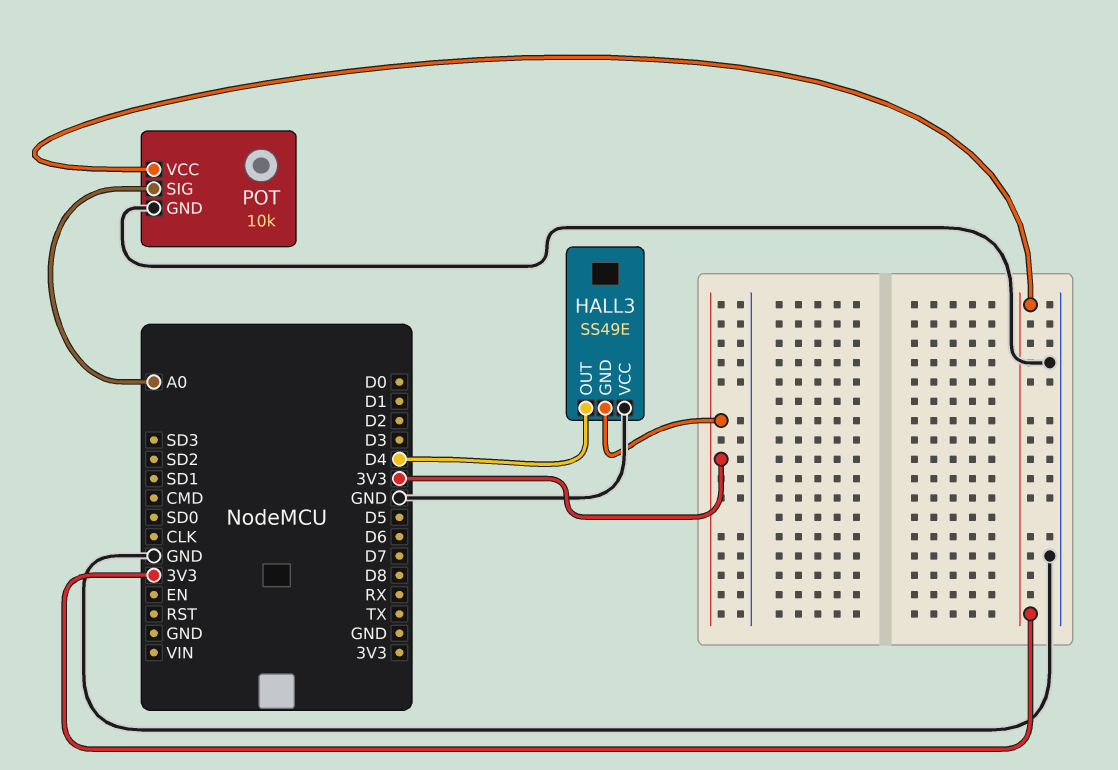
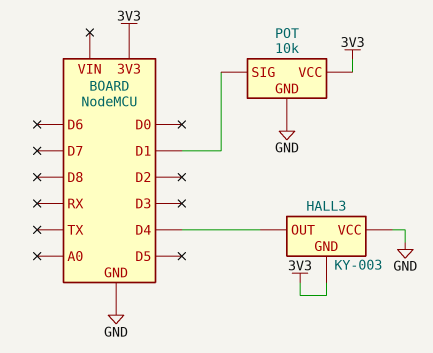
HALL3: SS49E -> KY-003
POT pin SIG: A0 -> D1

